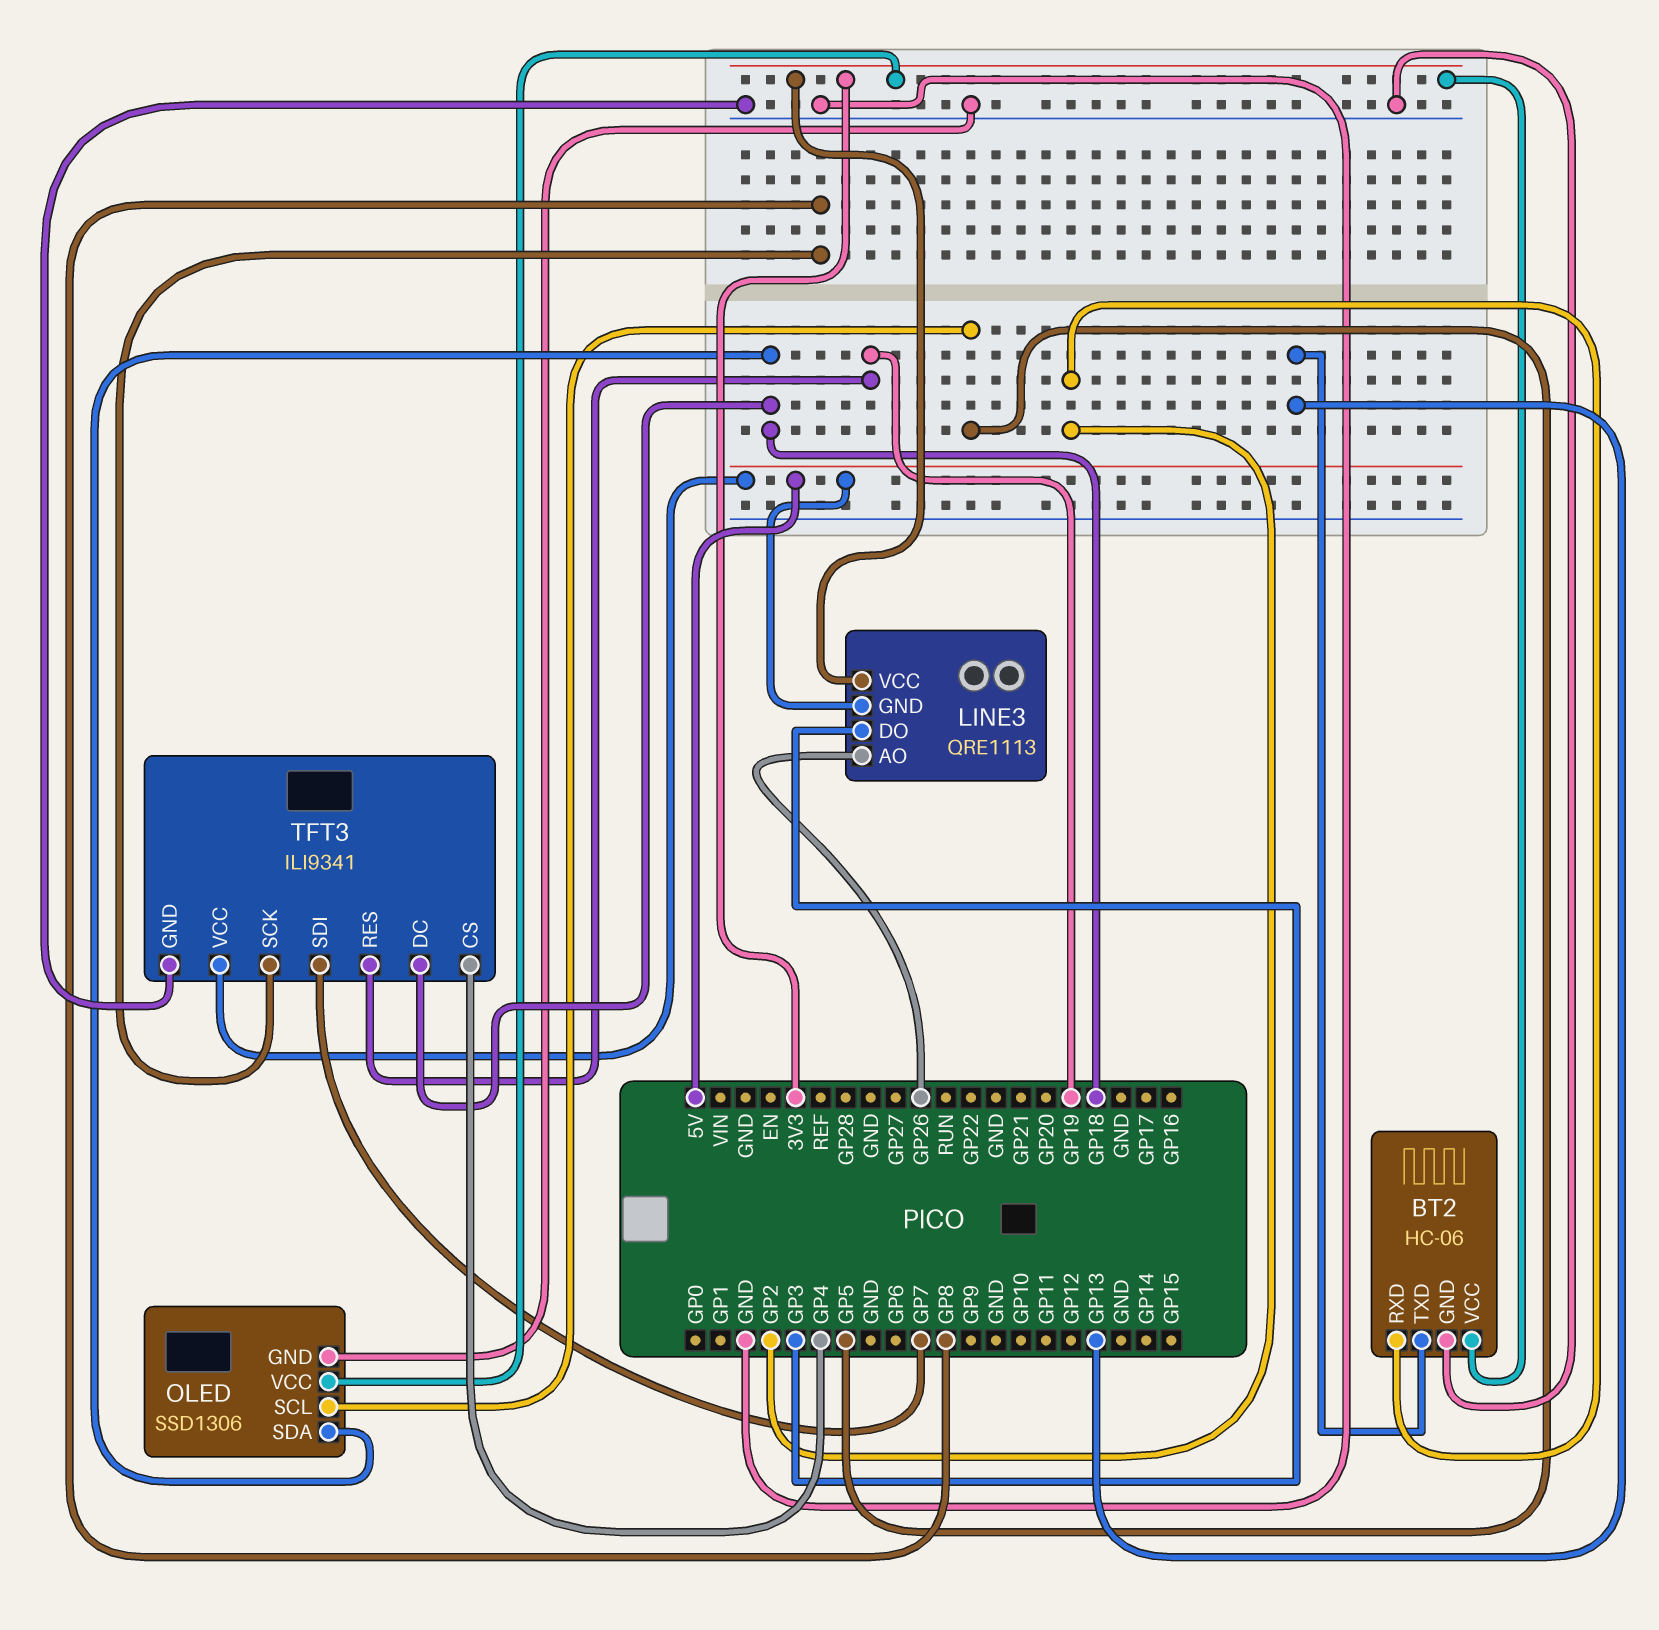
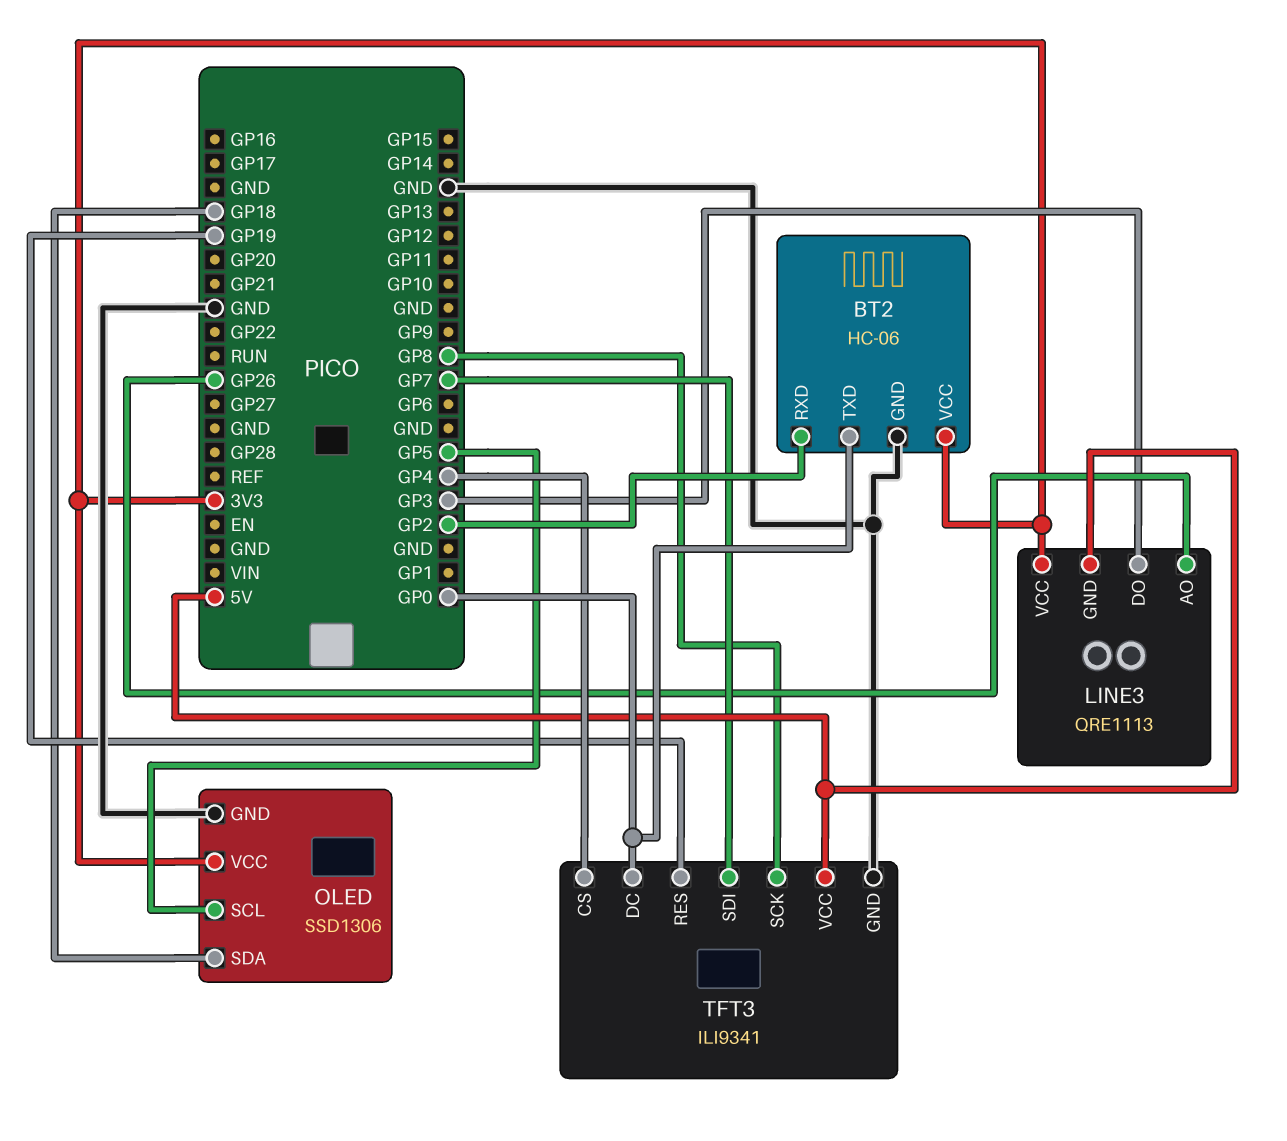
BT2 pin TXD: GP13 -> GP0
TFT3 pin DC: GP18 -> GP0

